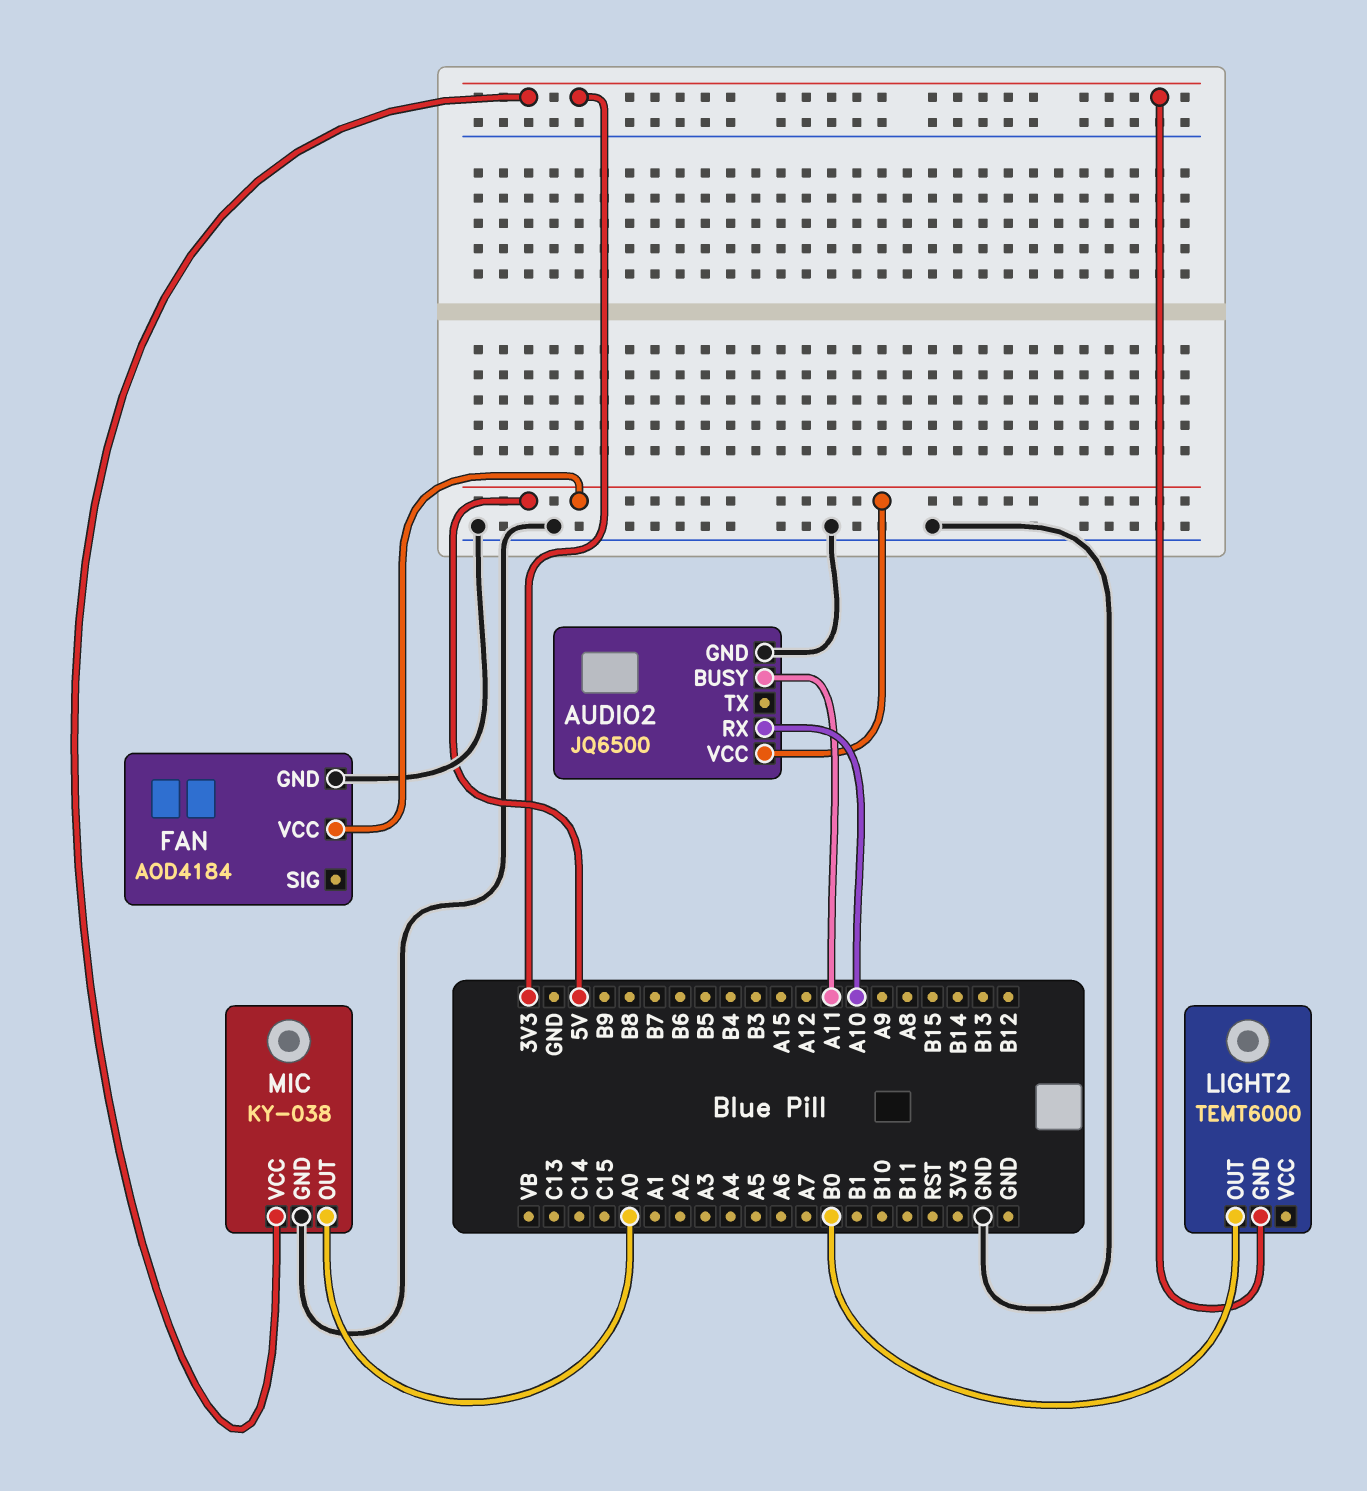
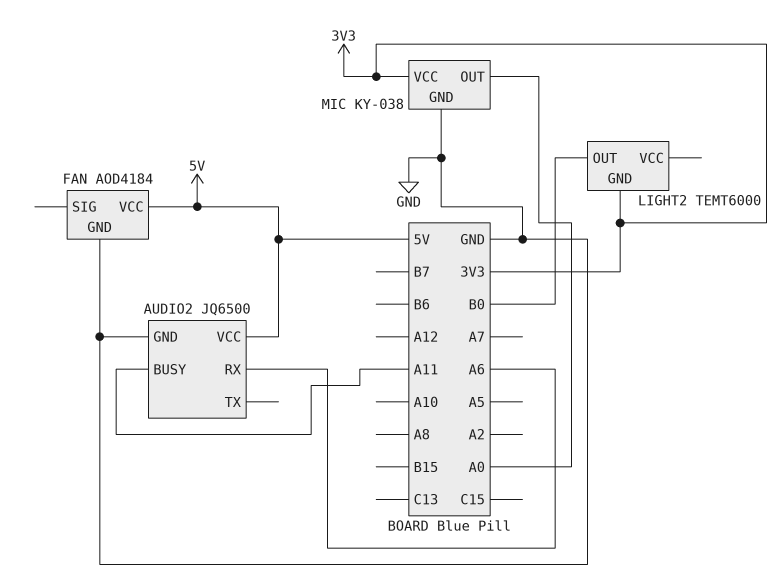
AUDIO2 pin RX: A10 -> A6

